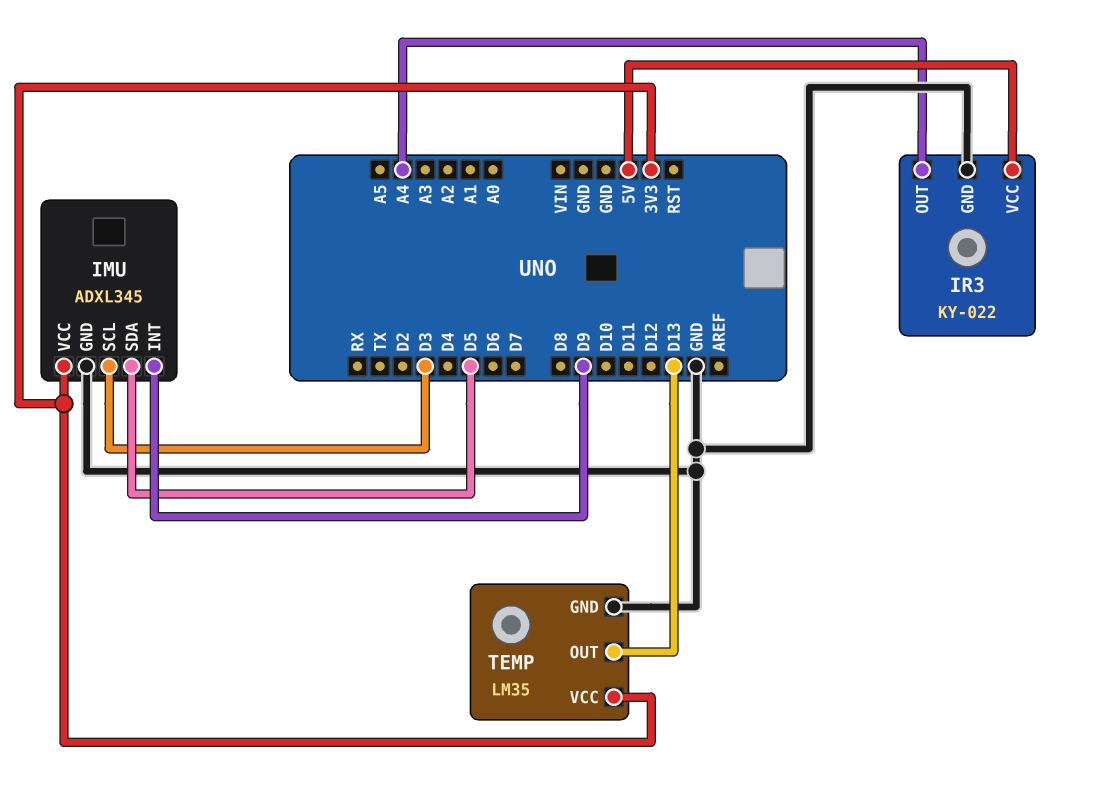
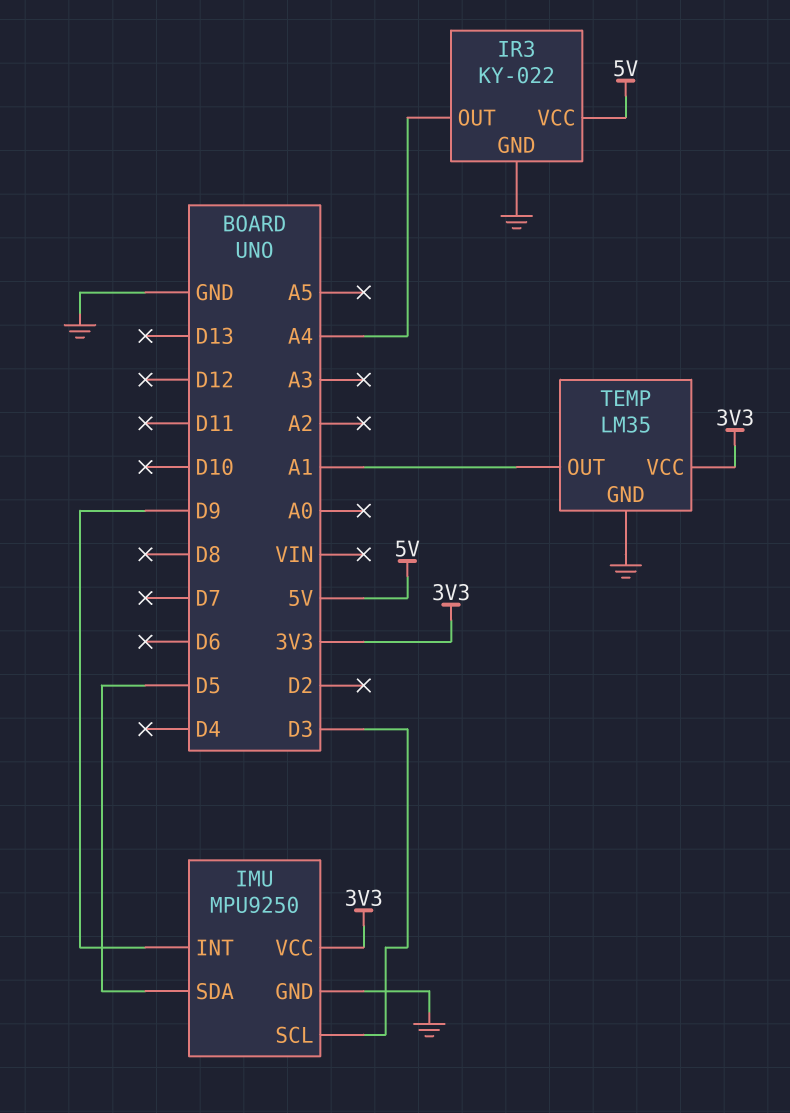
IMU: ADXL345 -> MPU9250
TEMP pin OUT: D13 -> A1

